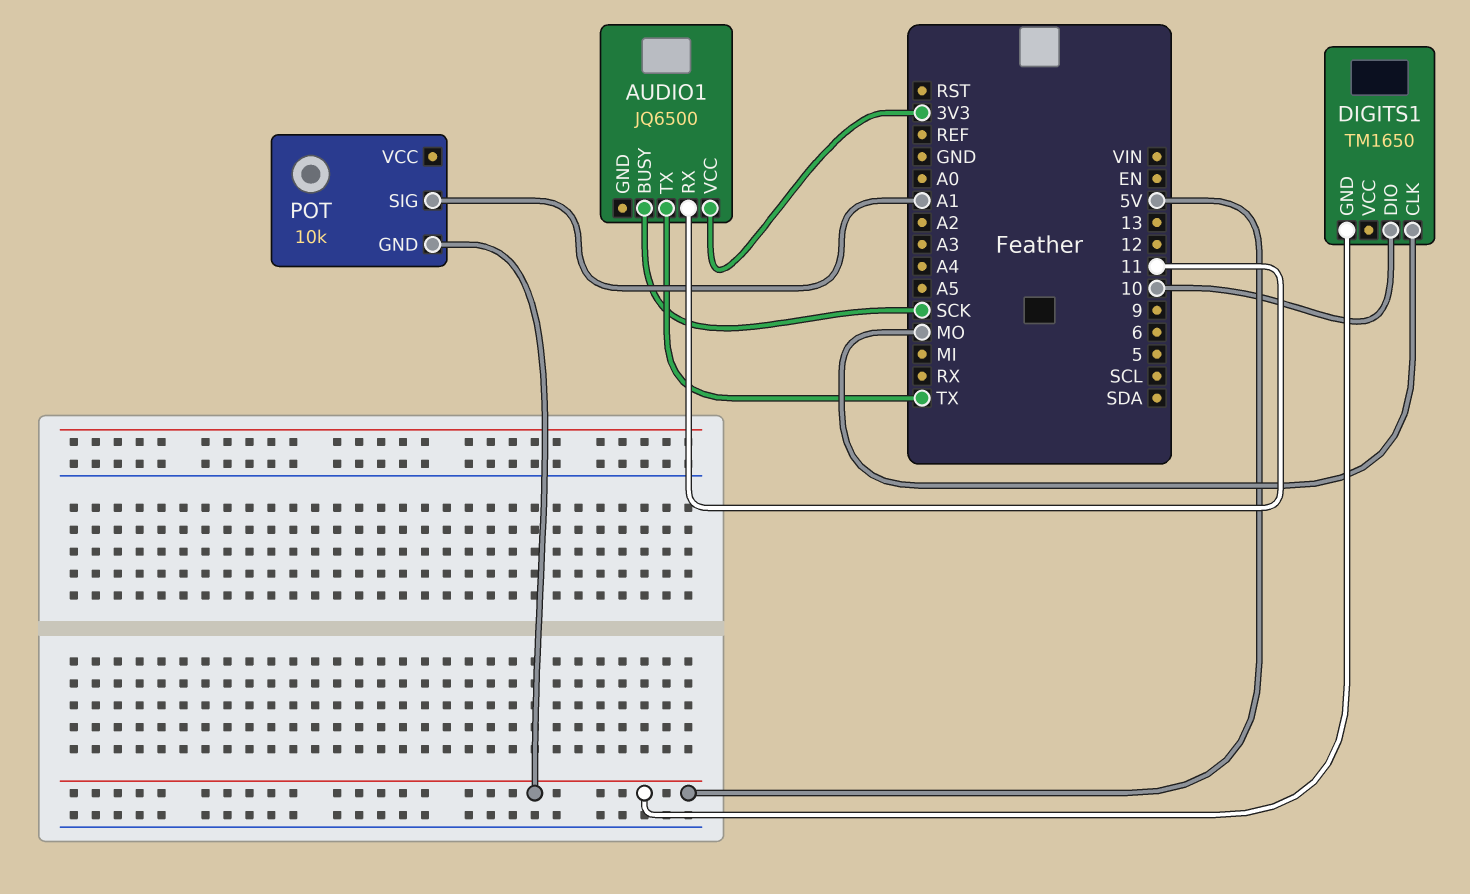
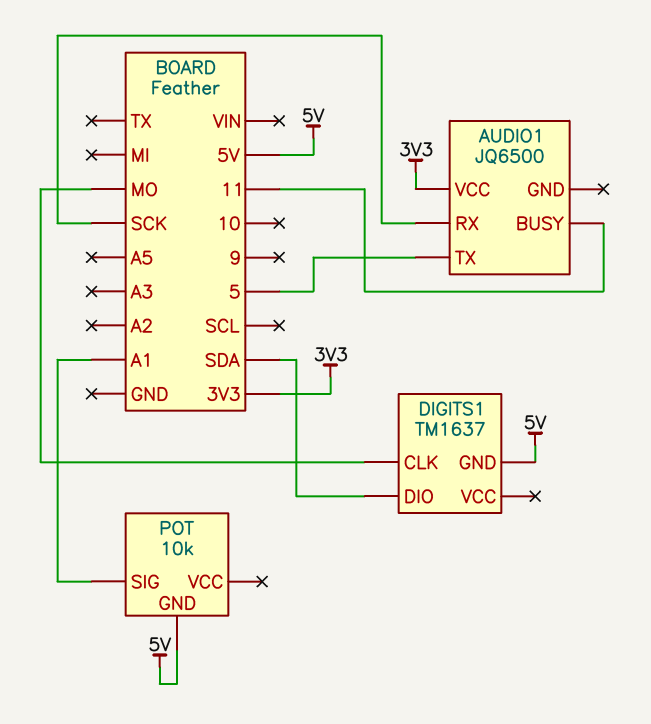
AUDIO1 pin BUSY: SCK -> 11
AUDIO1 pin RX: 11 -> SCK
AUDIO1 pin TX: TX -> 5
DIGITS1: TM1650 -> TM1637
DIGITS1 pin DIO: 10 -> SDA

